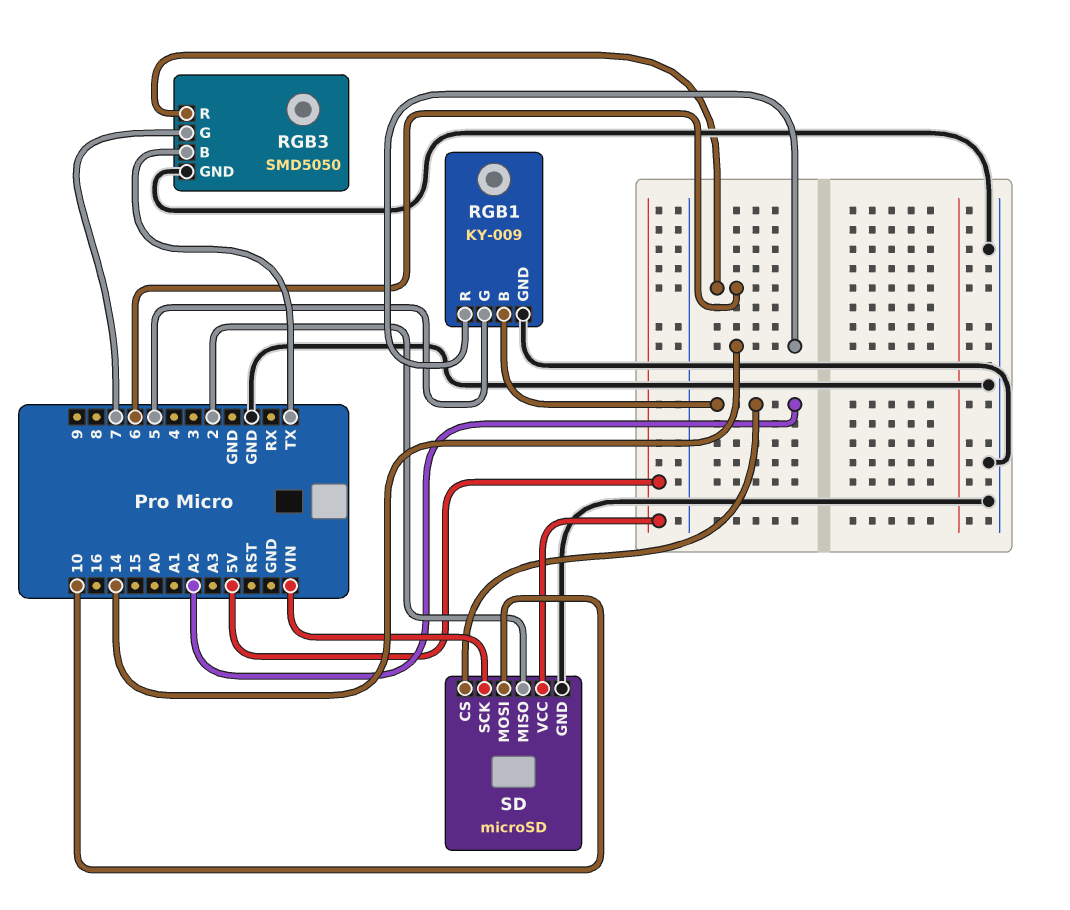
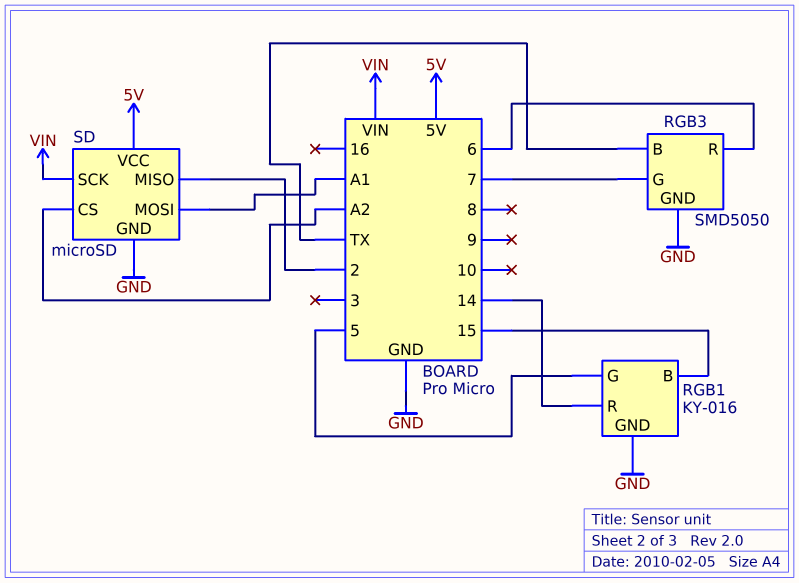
RGB1: KY-009 -> KY-016
RGB1 pin B: A2 -> 15
SD pin MOSI: 10 -> A1

